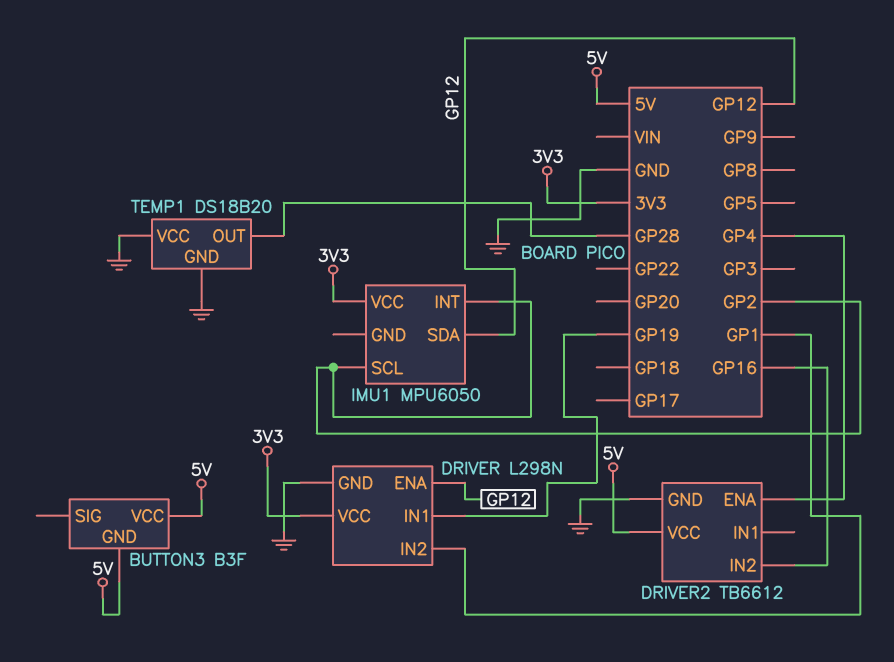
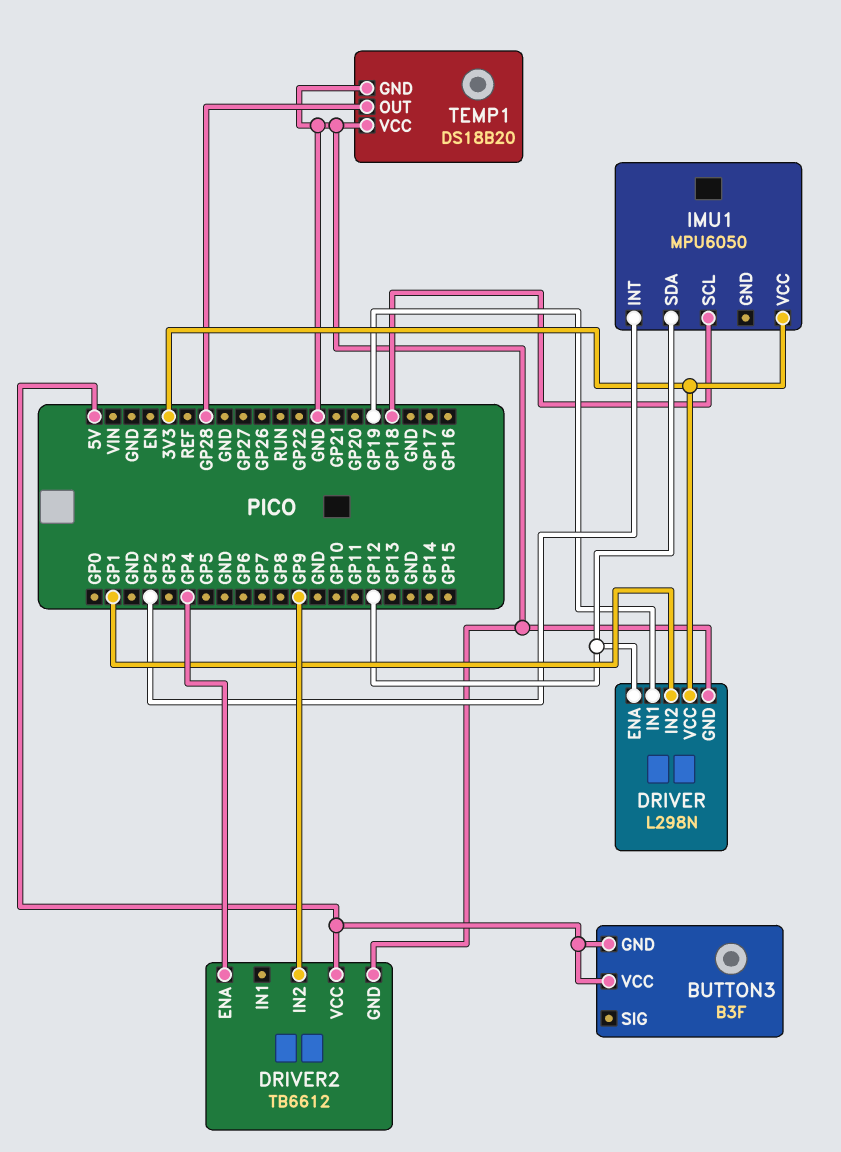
DRIVER2 pin IN2: GP16 -> GP9
IMU1 pin SCL: GP2 -> GP18

